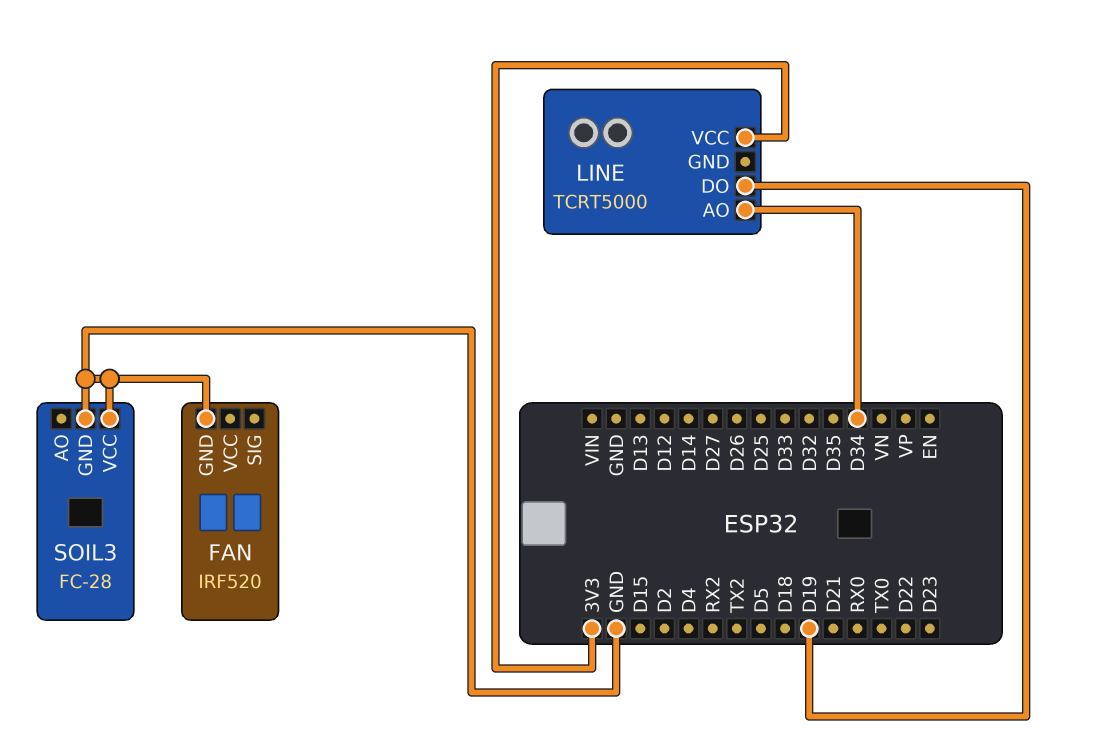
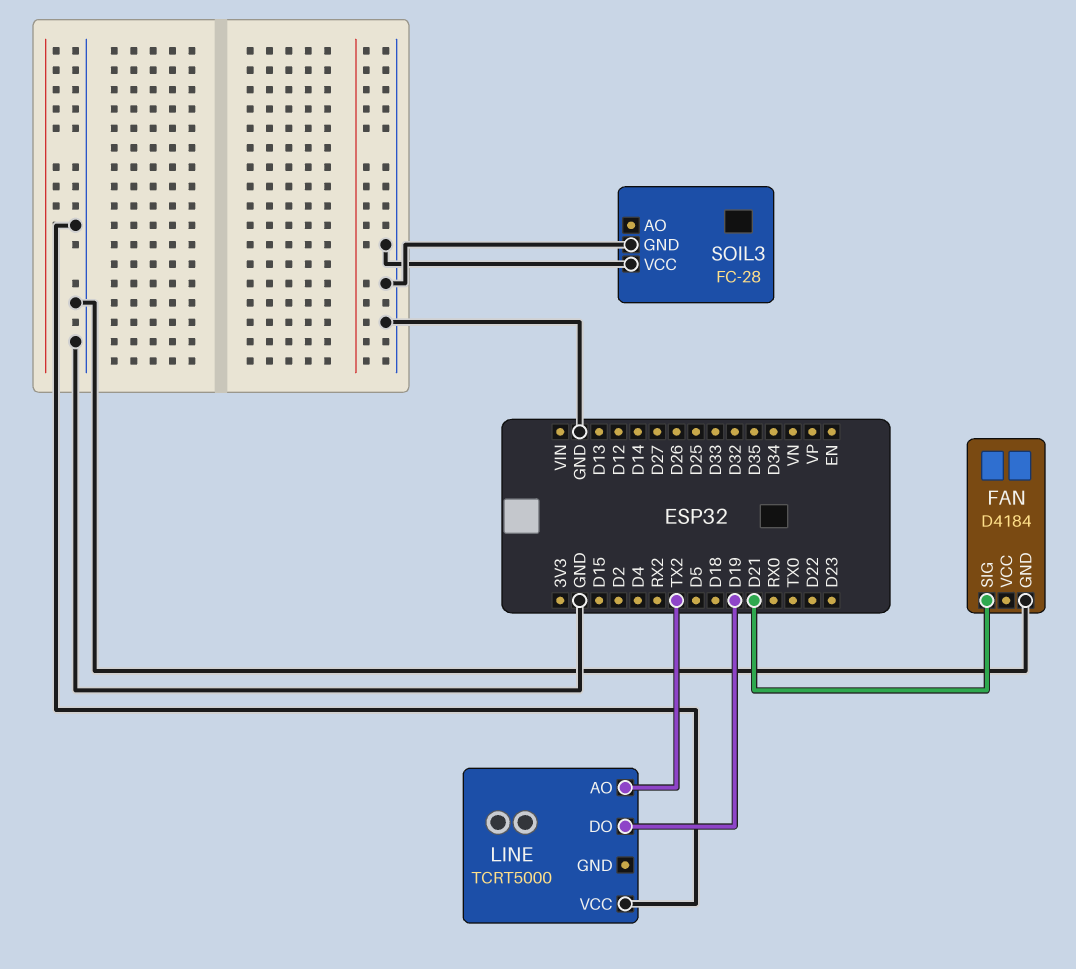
FAN: IRF520 -> D4184
FAN pin SIG: none -> D21
LINE pin AO: D34 -> TX2
LINE pin VCC: 3V3 -> GND

